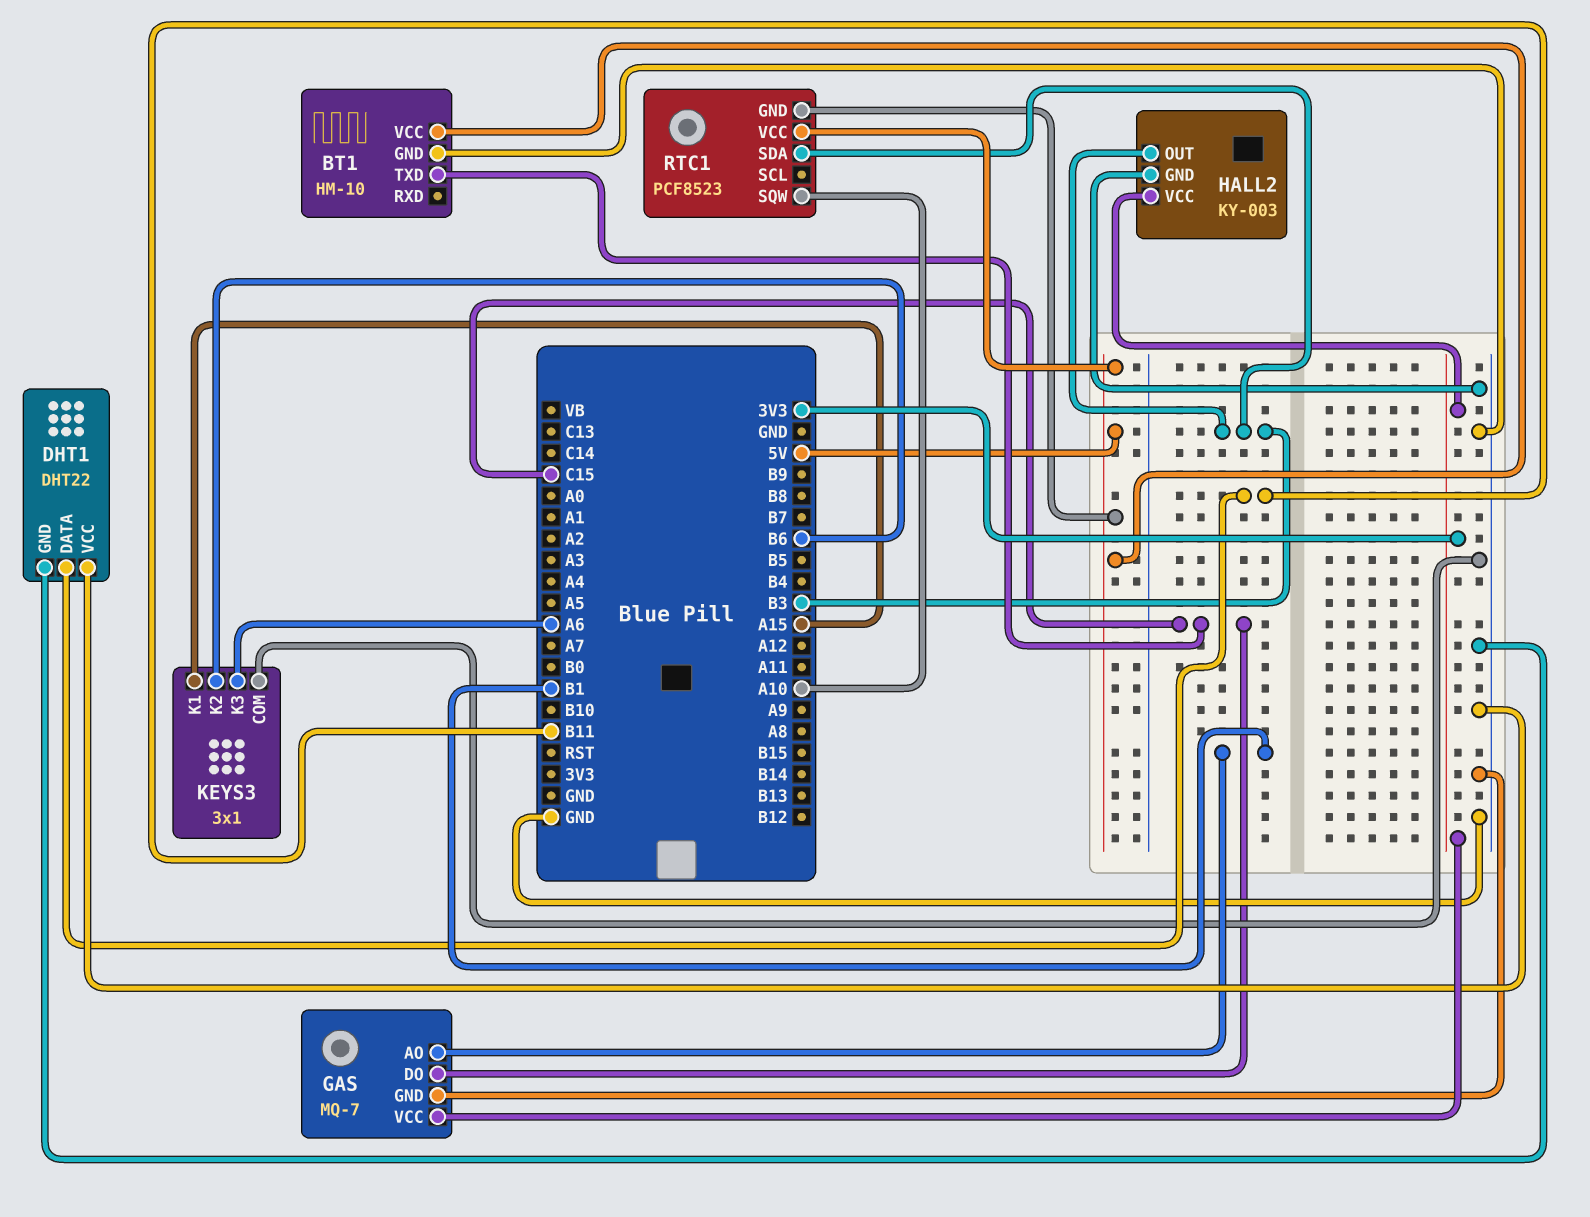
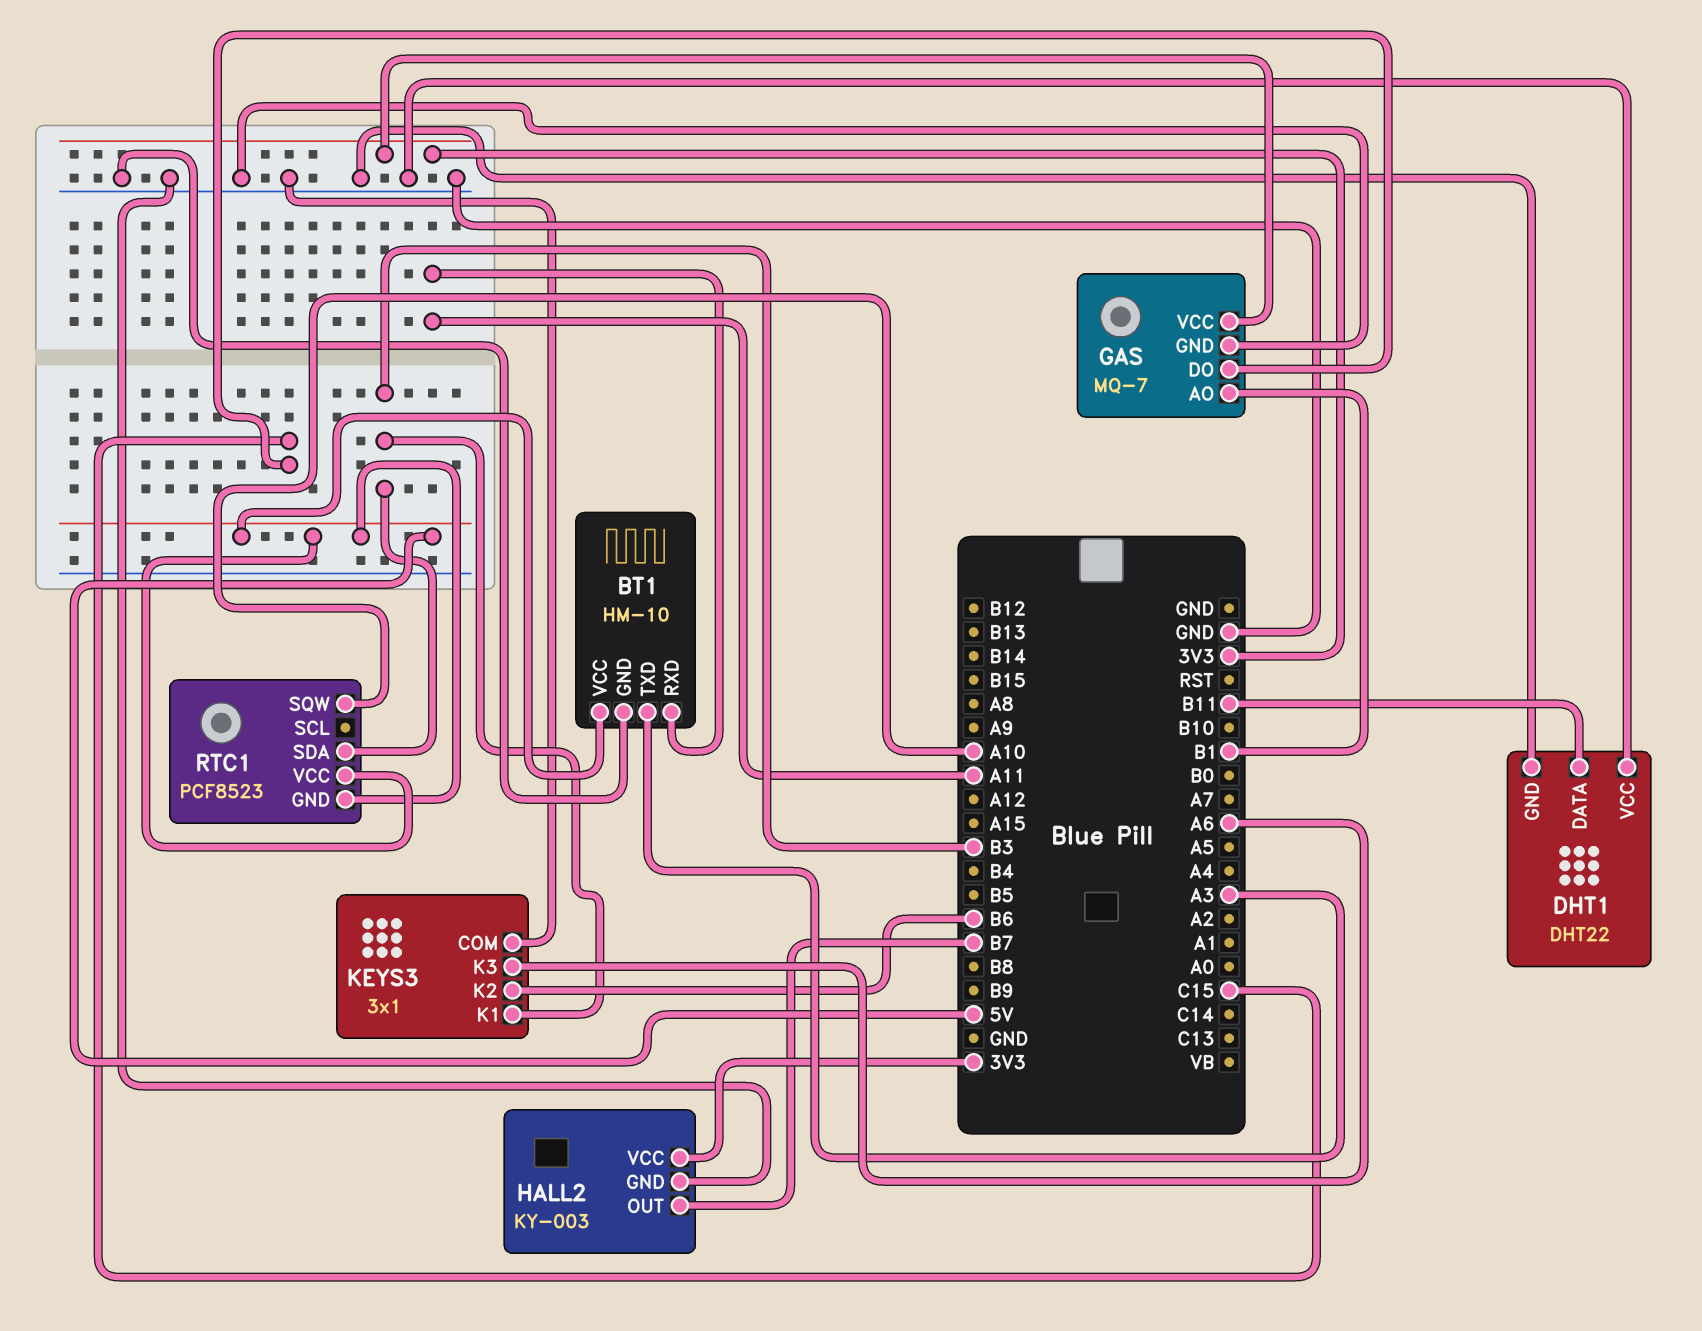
BT1 pin RXD: none -> A11
BT1 pin TXD: C15 -> A3
HALL2 pin OUT: B3 -> B7
KEYS3 pin K1: A15 -> B3

